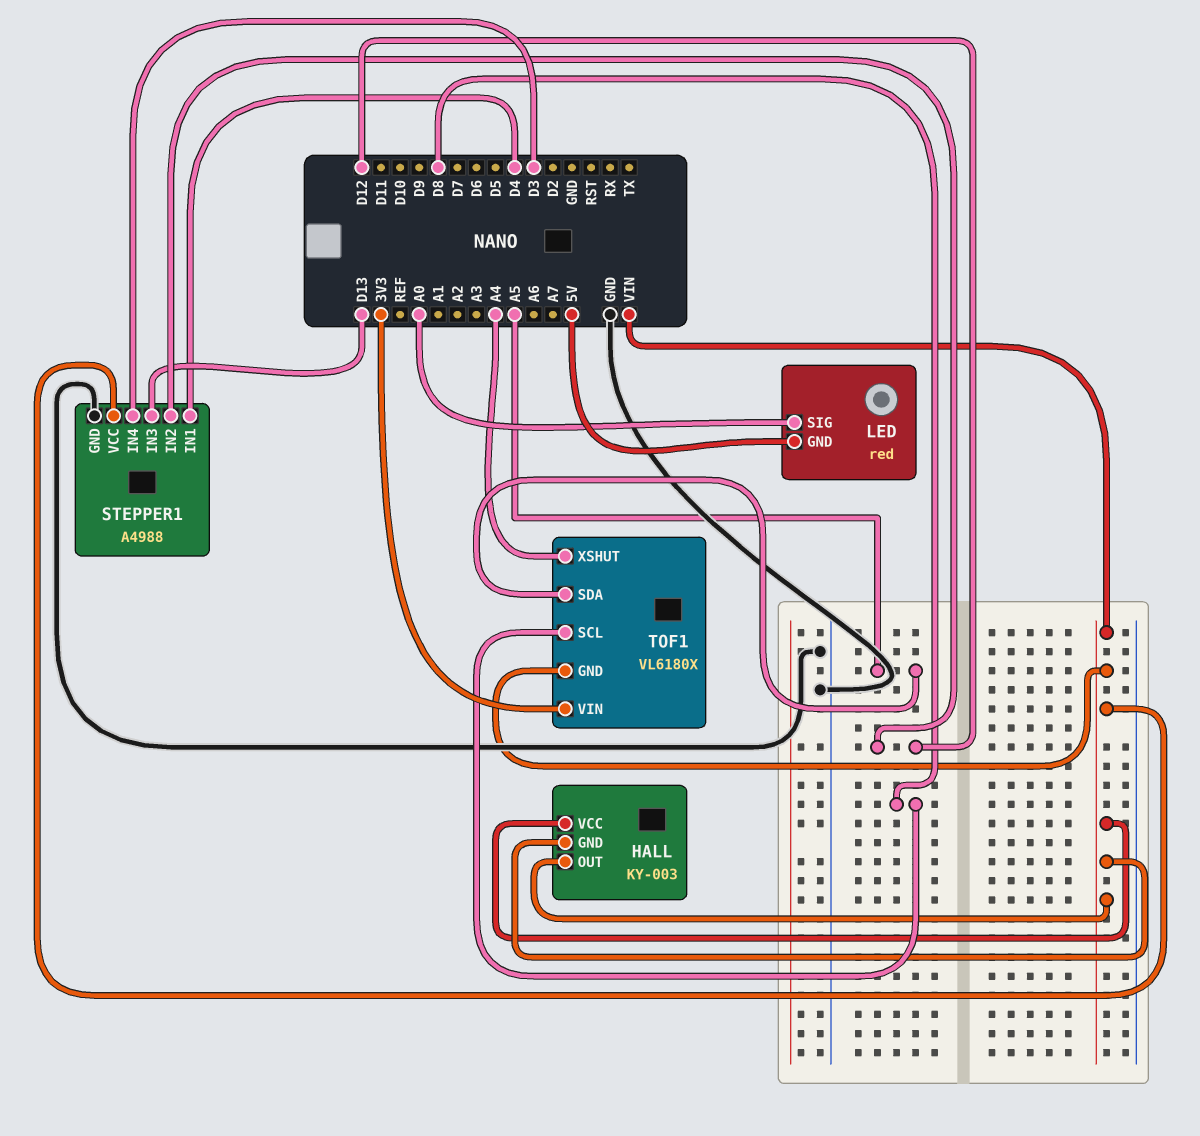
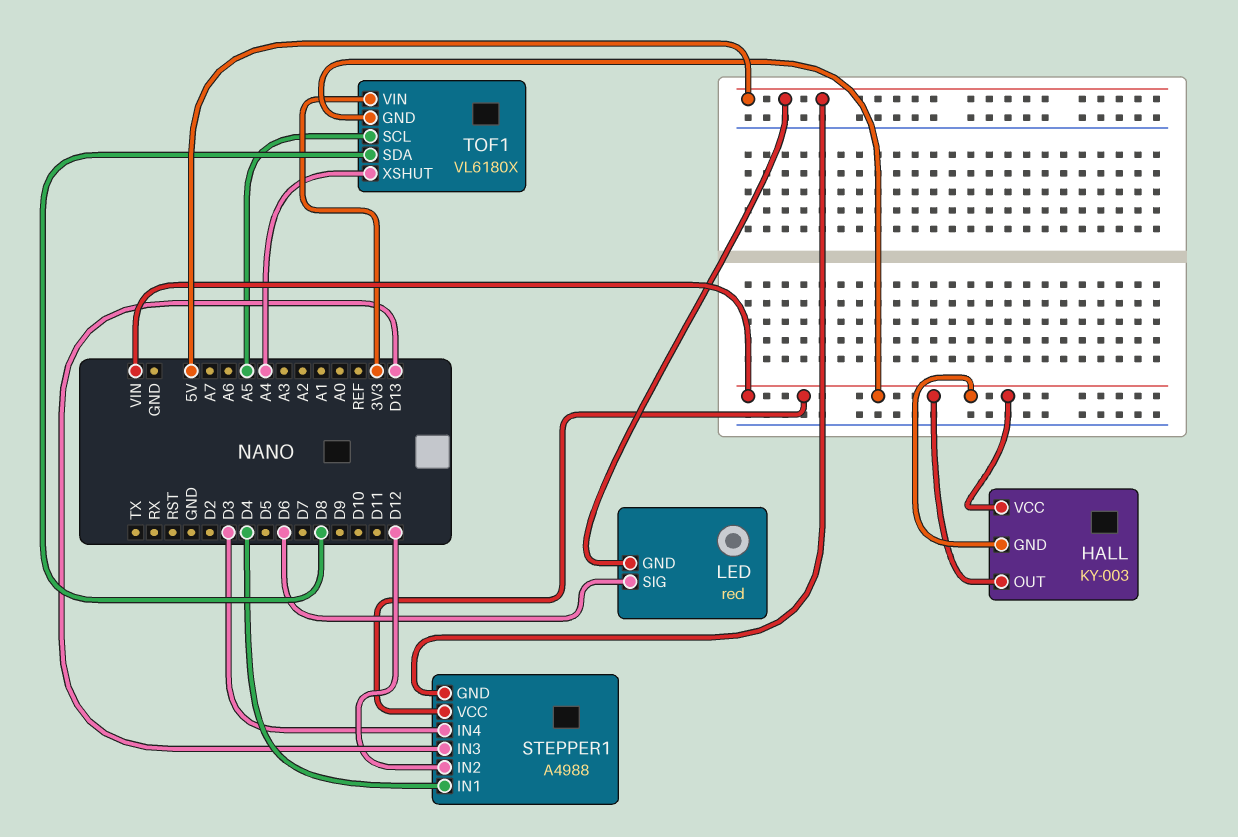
LED pin SIG: A0 -> D6
STEPPER1 pin GND: GND -> 5V
TOF1 pin SCL: D8 -> A5
TOF1 pin SDA: A5 -> D8

